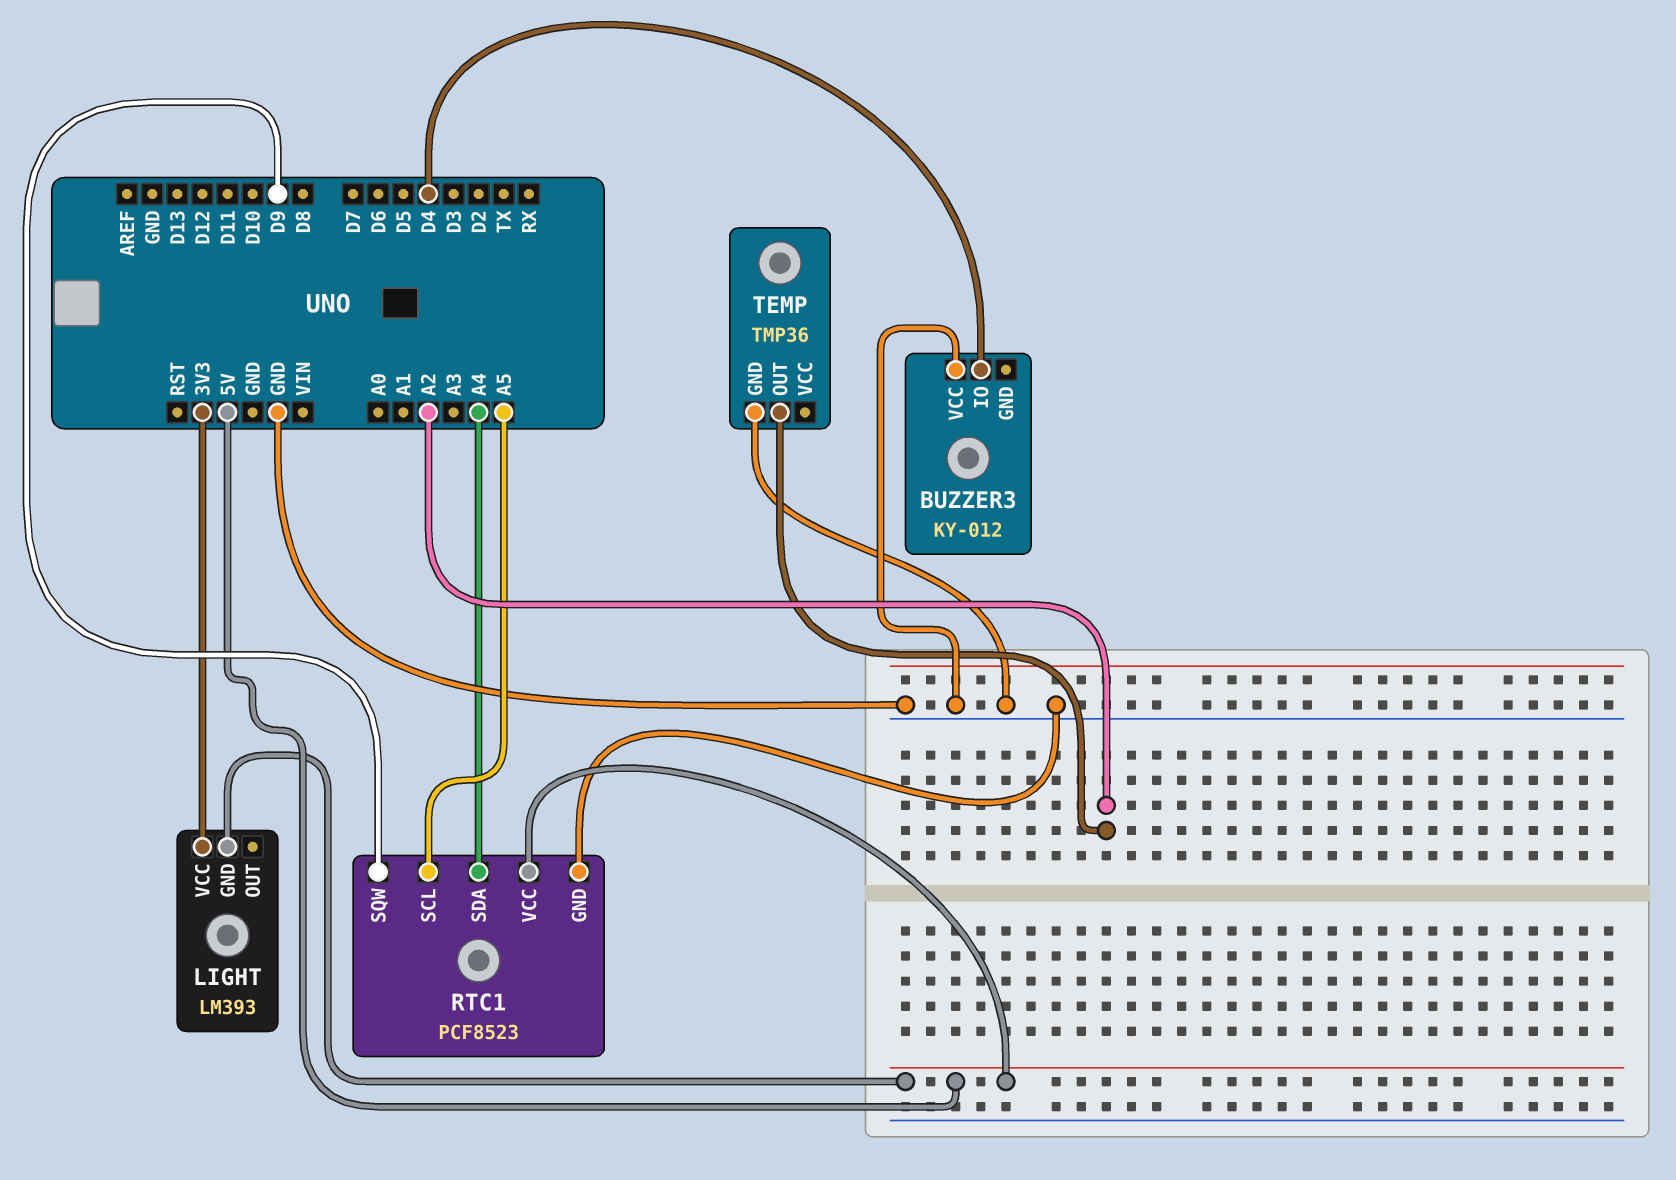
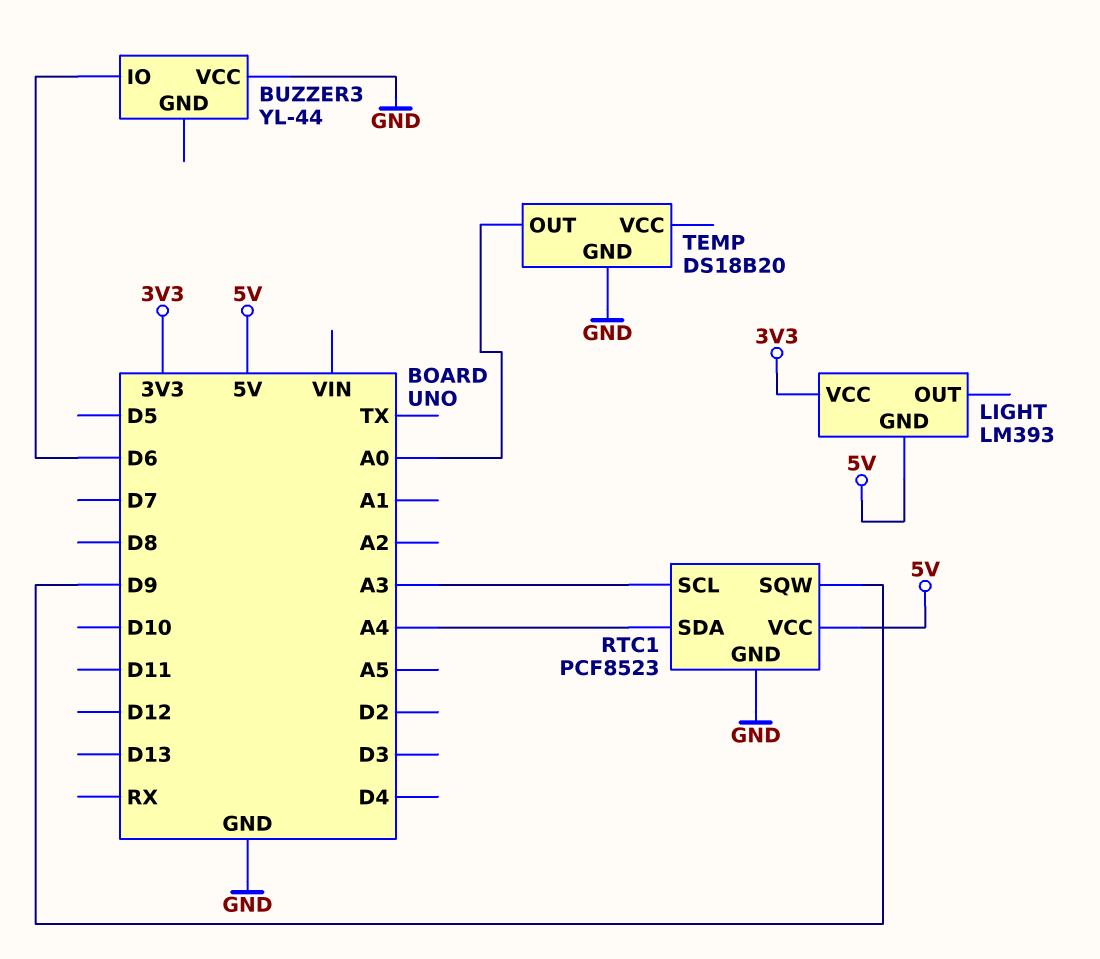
BUZZER3: KY-012 -> YL-44
BUZZER3 pin IO: D4 -> D6
RTC1 pin SCL: A5 -> A3
TEMP: TMP36 -> DS18B20
TEMP pin OUT: A2 -> A0

